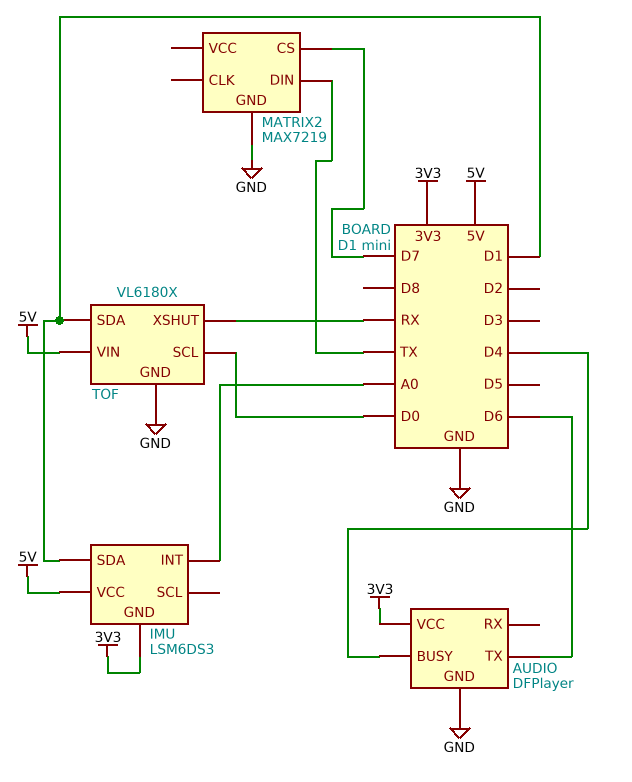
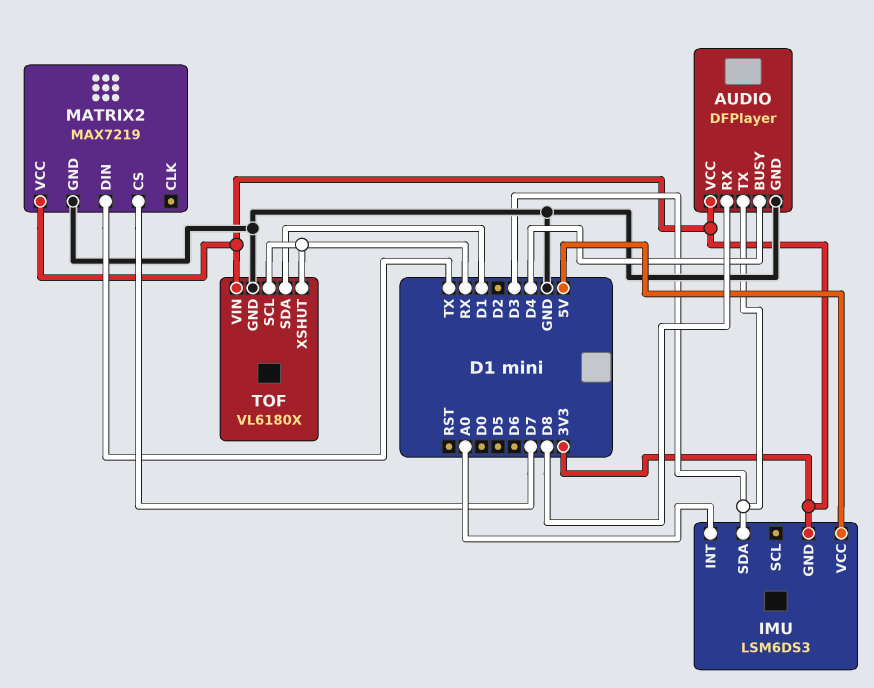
AUDIO pin RX: none -> D8
AUDIO pin TX: D6 -> D3
IMU pin SDA: D1 -> D3
MATRIX2 pin VCC: none -> 3V3
TOF pin SCL: D0 -> RX
TOF pin VIN: 5V -> 3V3

